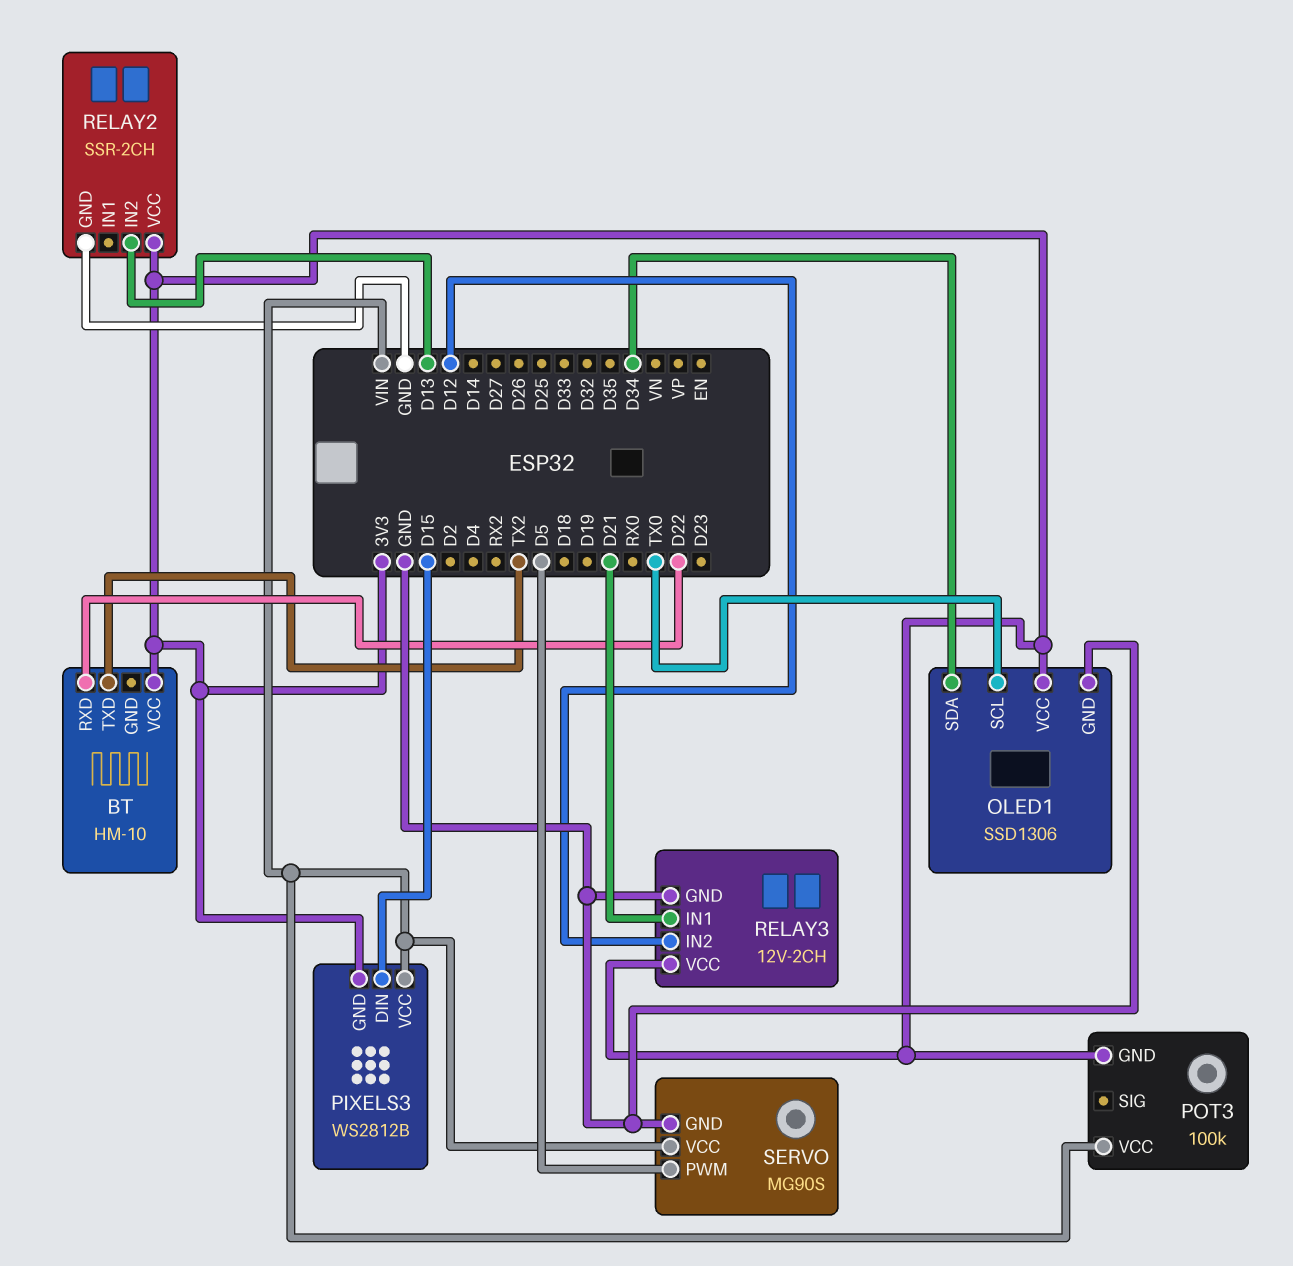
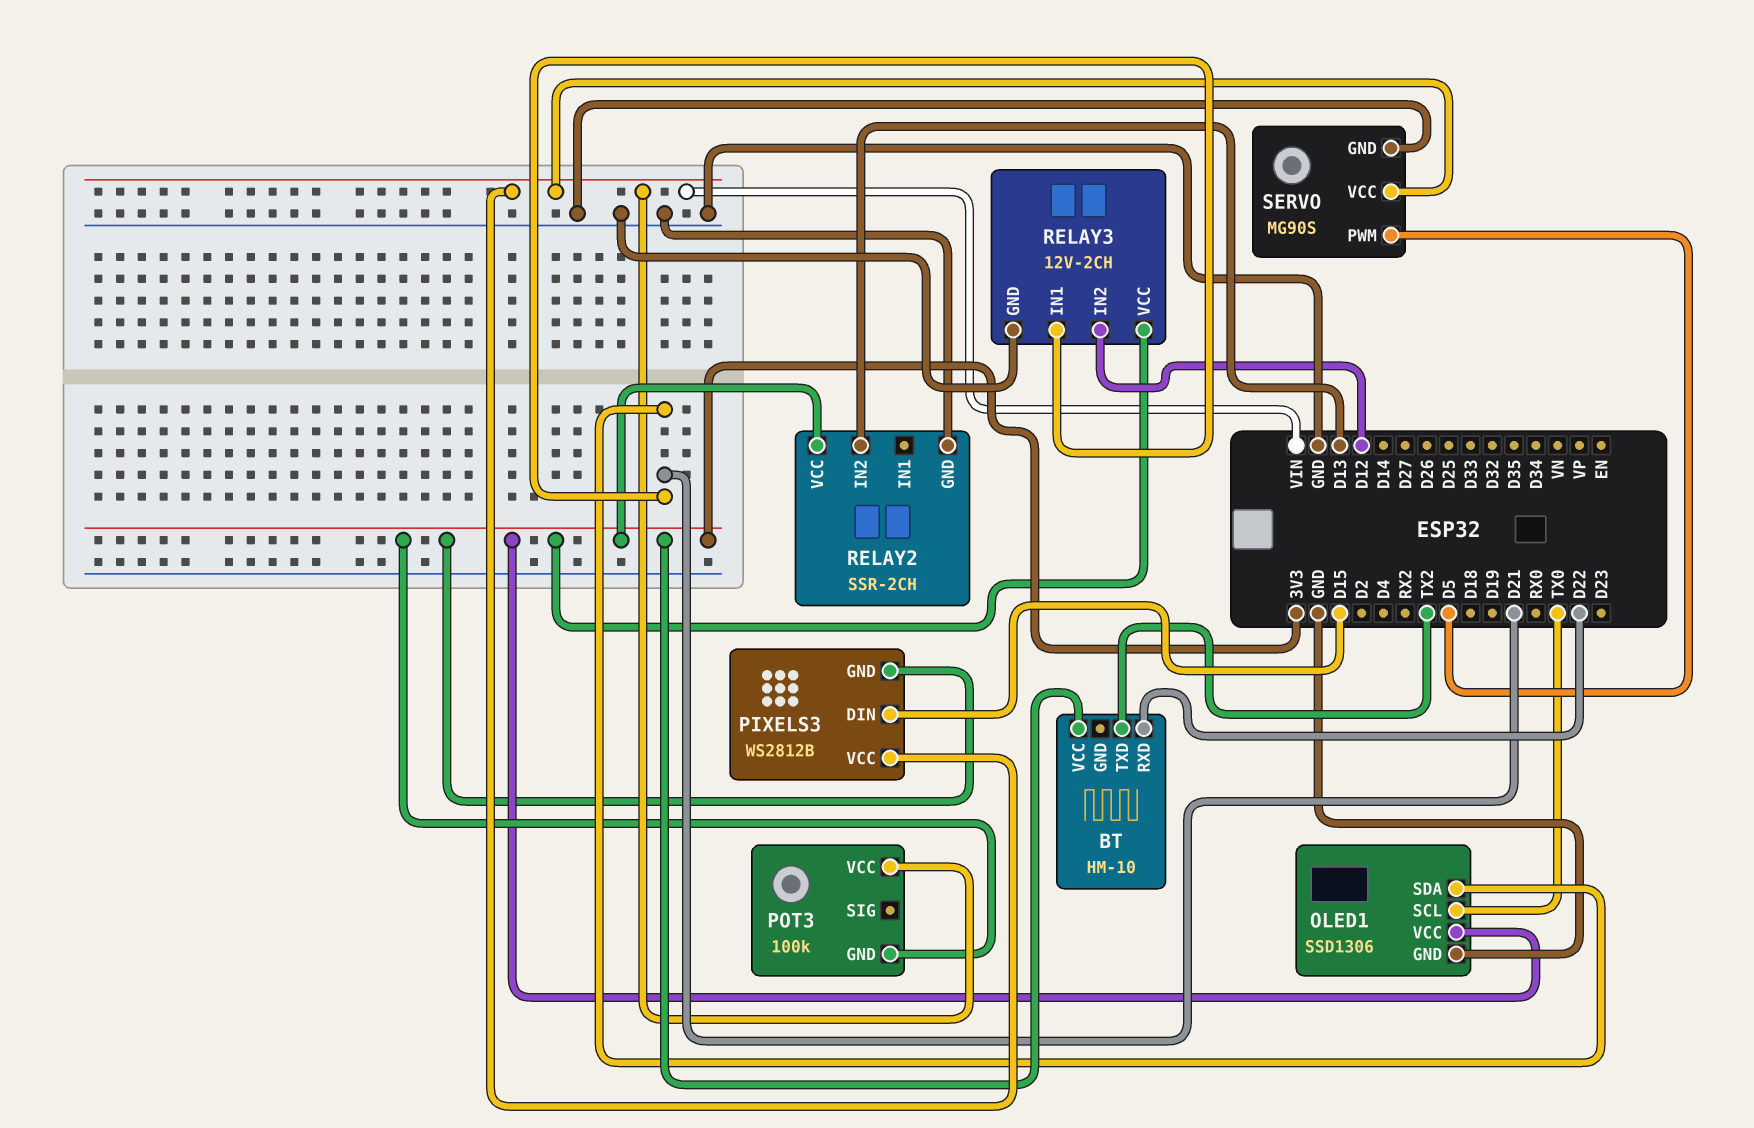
OLED1 pin SDA: D34 -> D21

